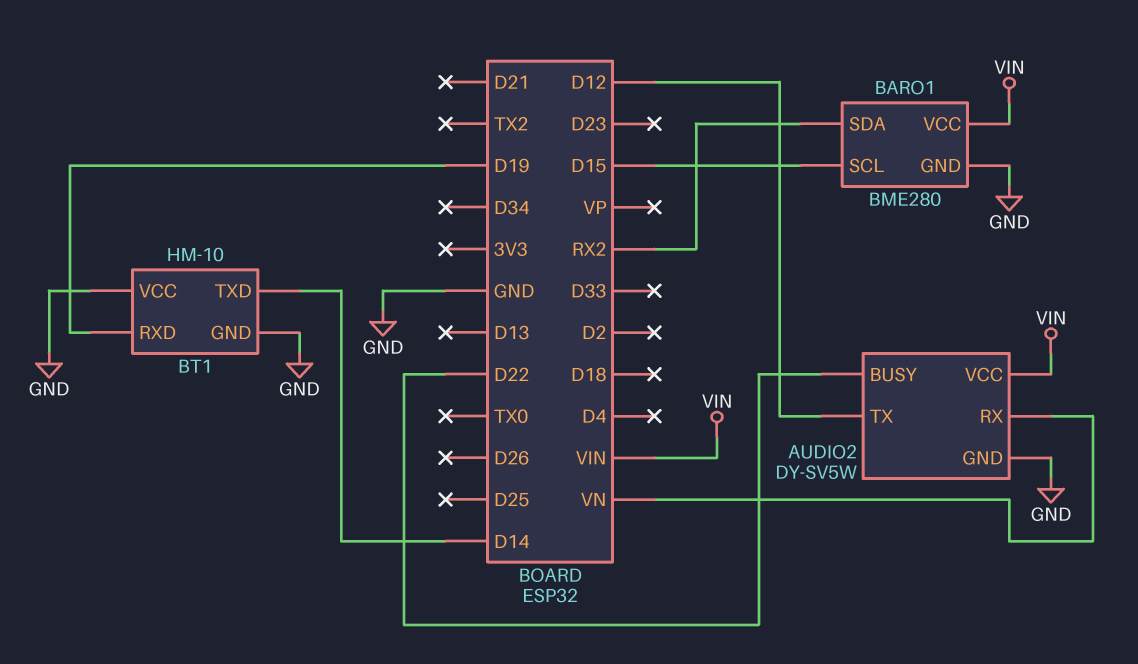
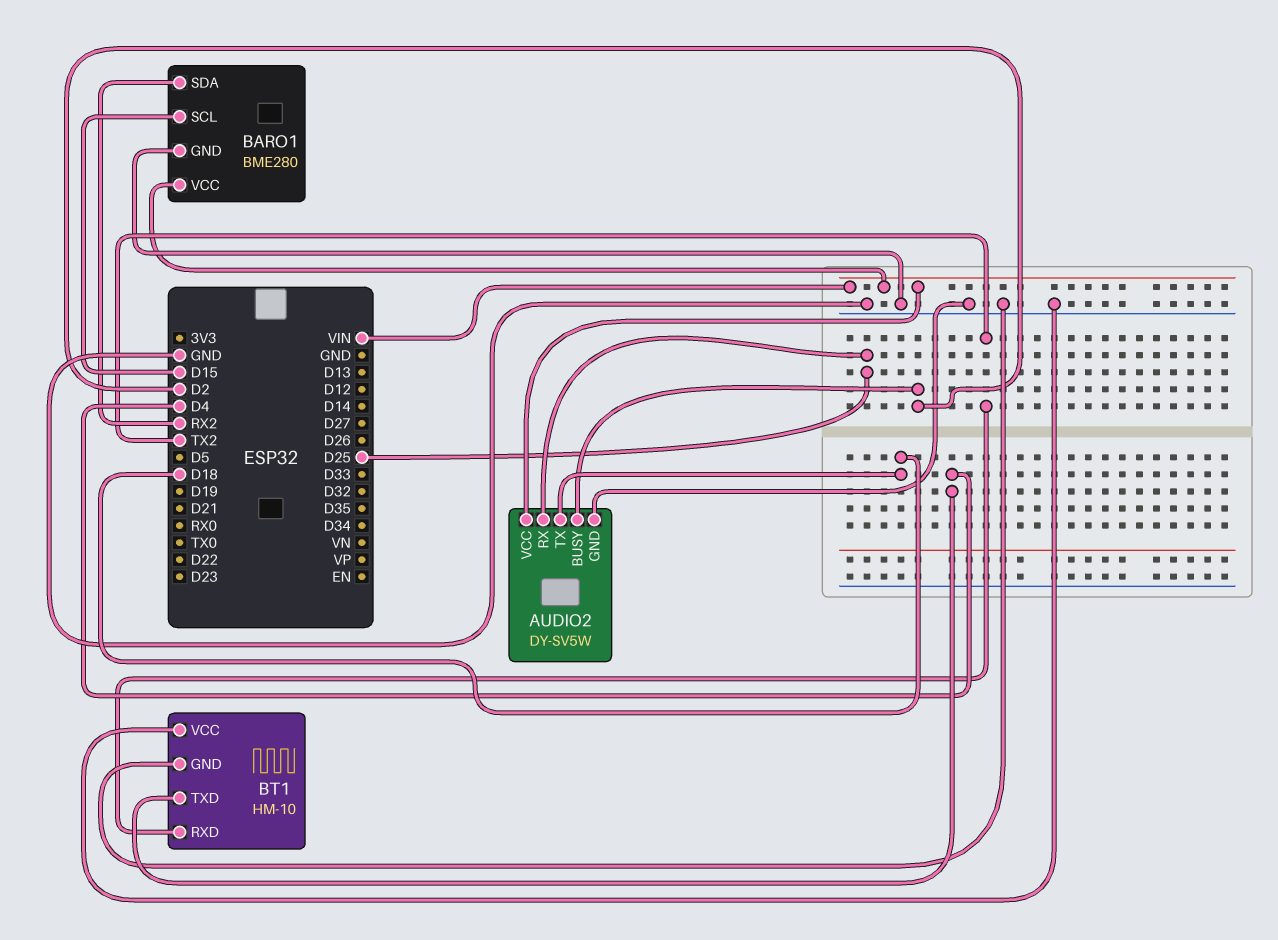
AUDIO2 pin BUSY: D22 -> D2
AUDIO2 pin RX: VN -> D25
AUDIO2 pin TX: D12 -> D18
BT1 pin RXD: D19 -> TX2
BT1 pin TXD: D14 -> D4

